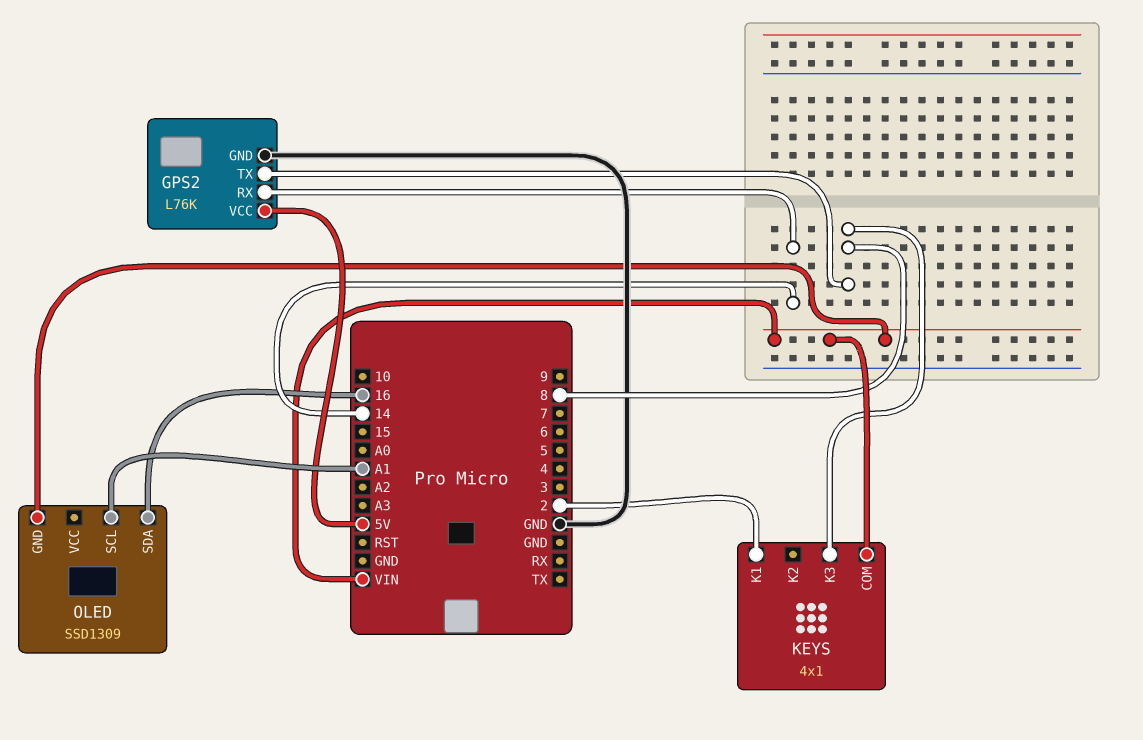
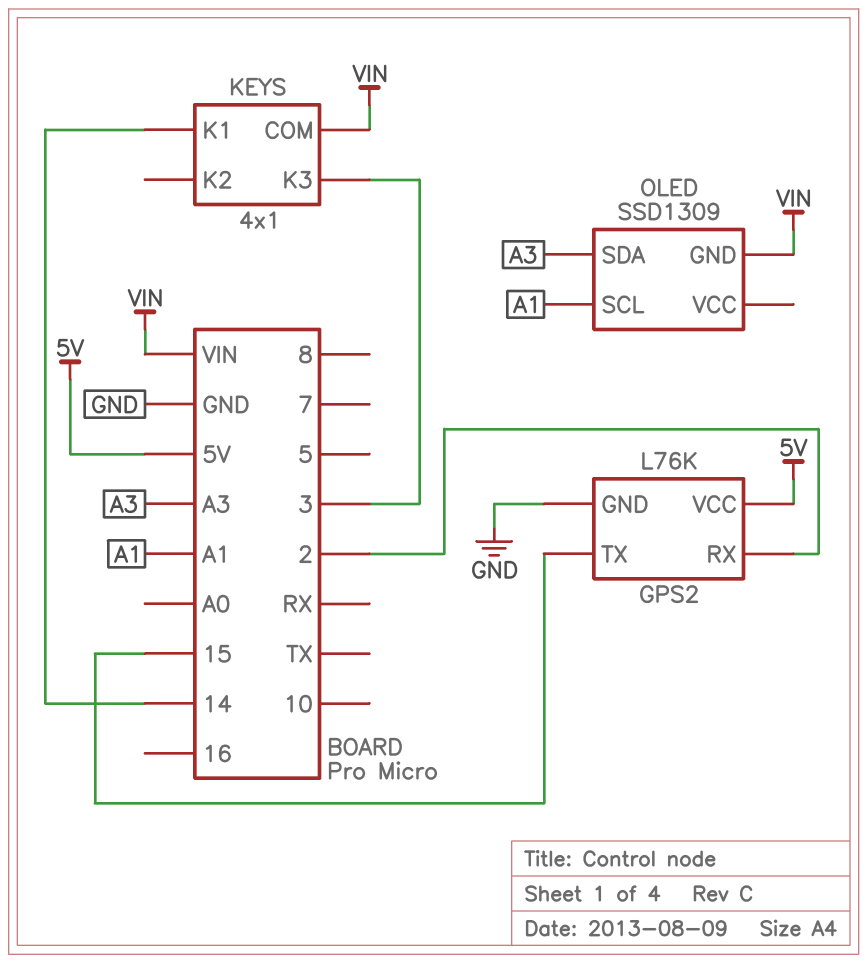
GPS2 pin RX: 14 -> 2
GPS2 pin TX: 8 -> 15
KEYS pin K1: 2 -> 14
KEYS pin K3: 8 -> 3
OLED pin SDA: 16 -> A3

